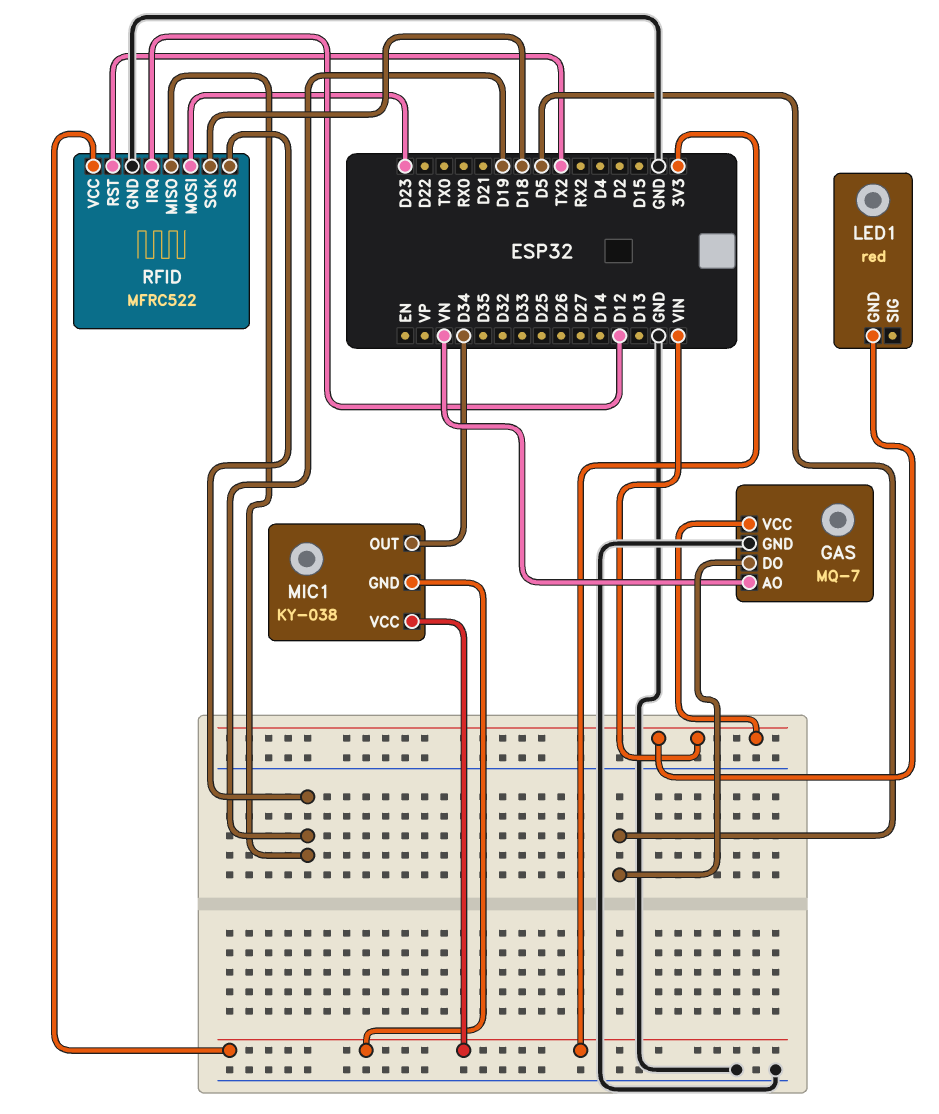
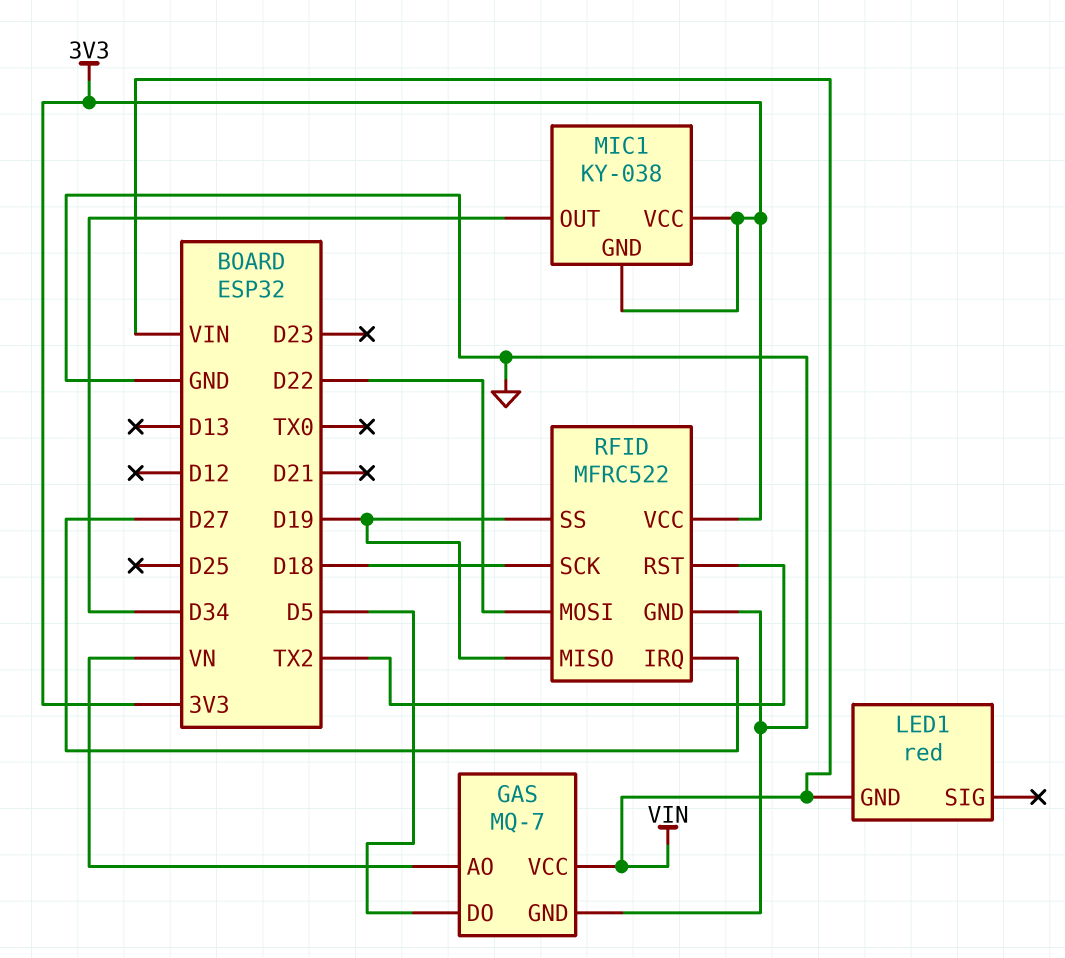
RFID pin IRQ: D12 -> D27
RFID pin MOSI: D23 -> D22

